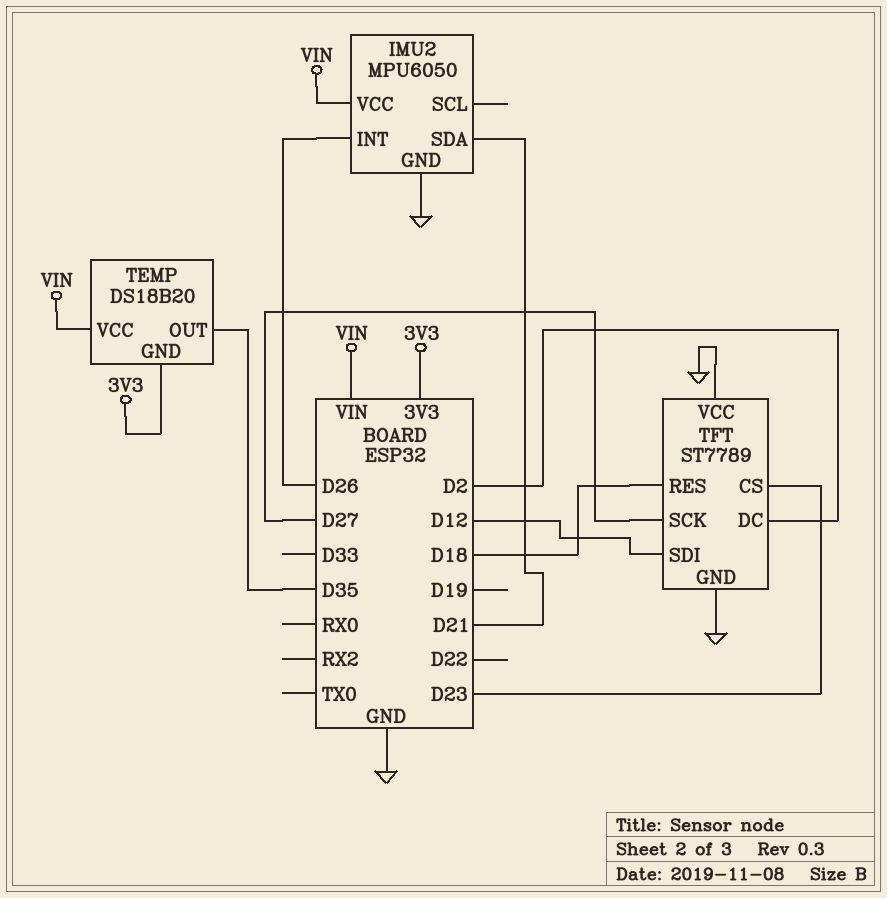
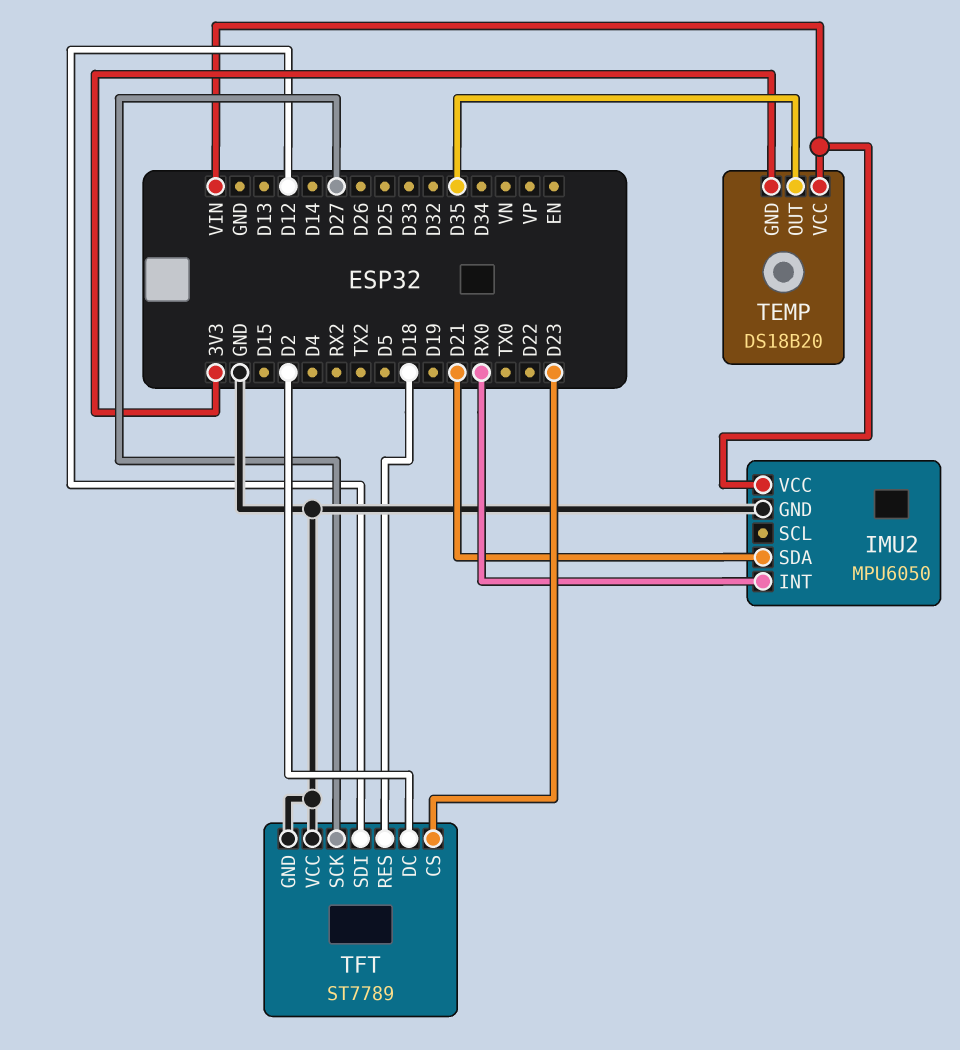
IMU2 pin INT: D26 -> RX0

